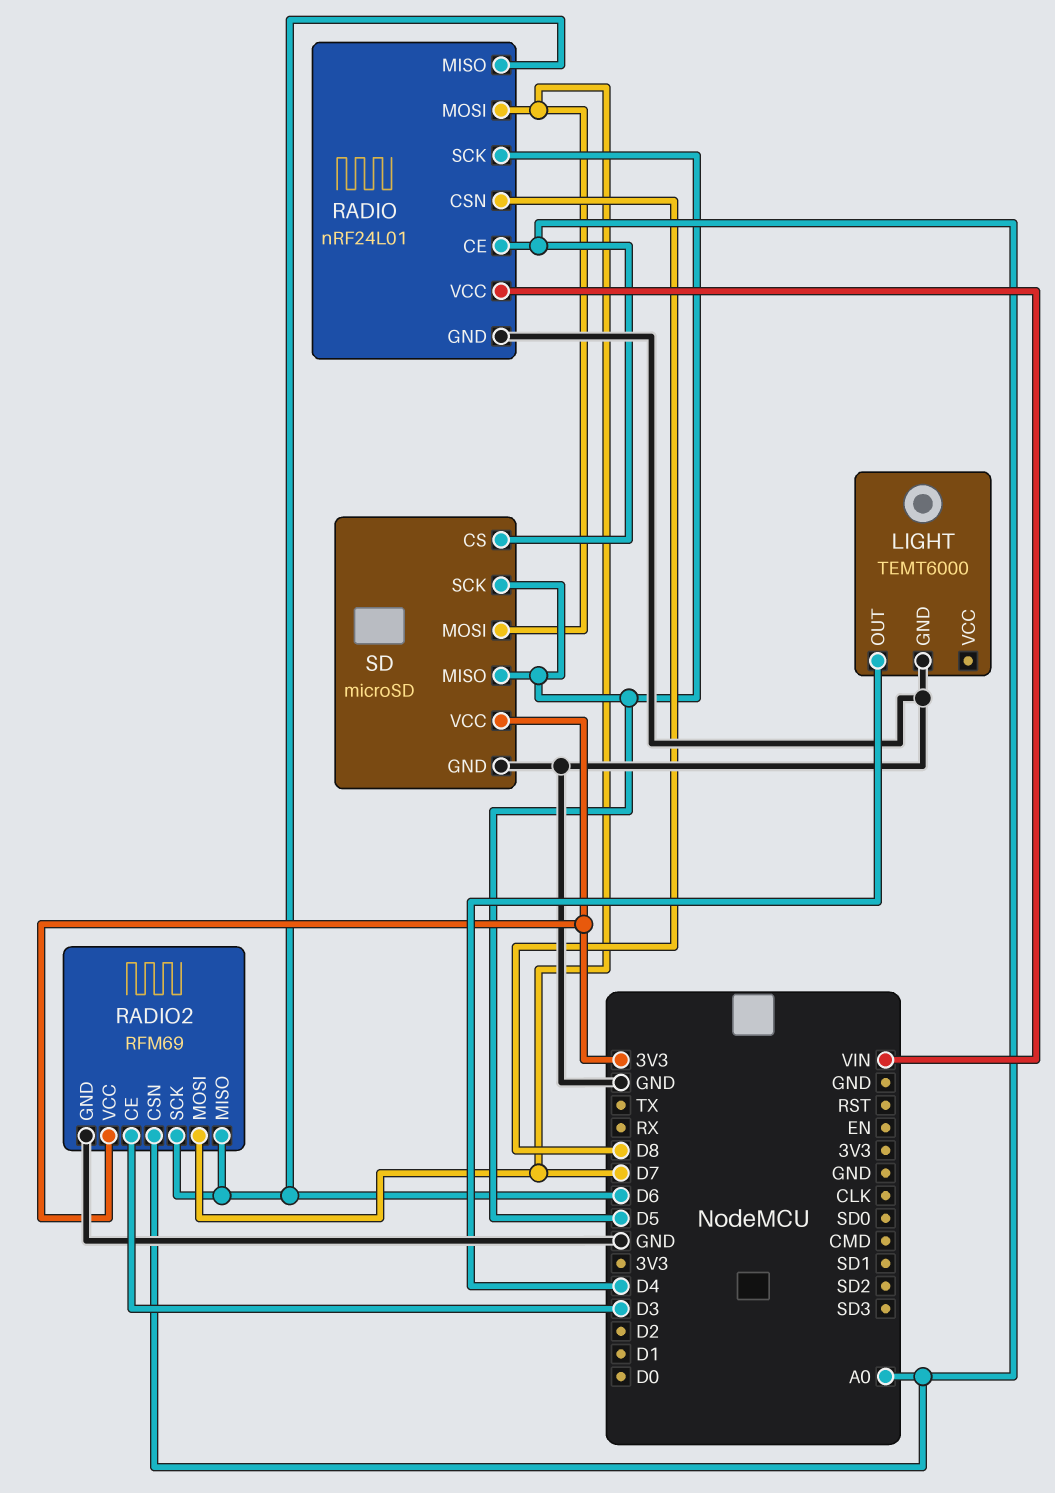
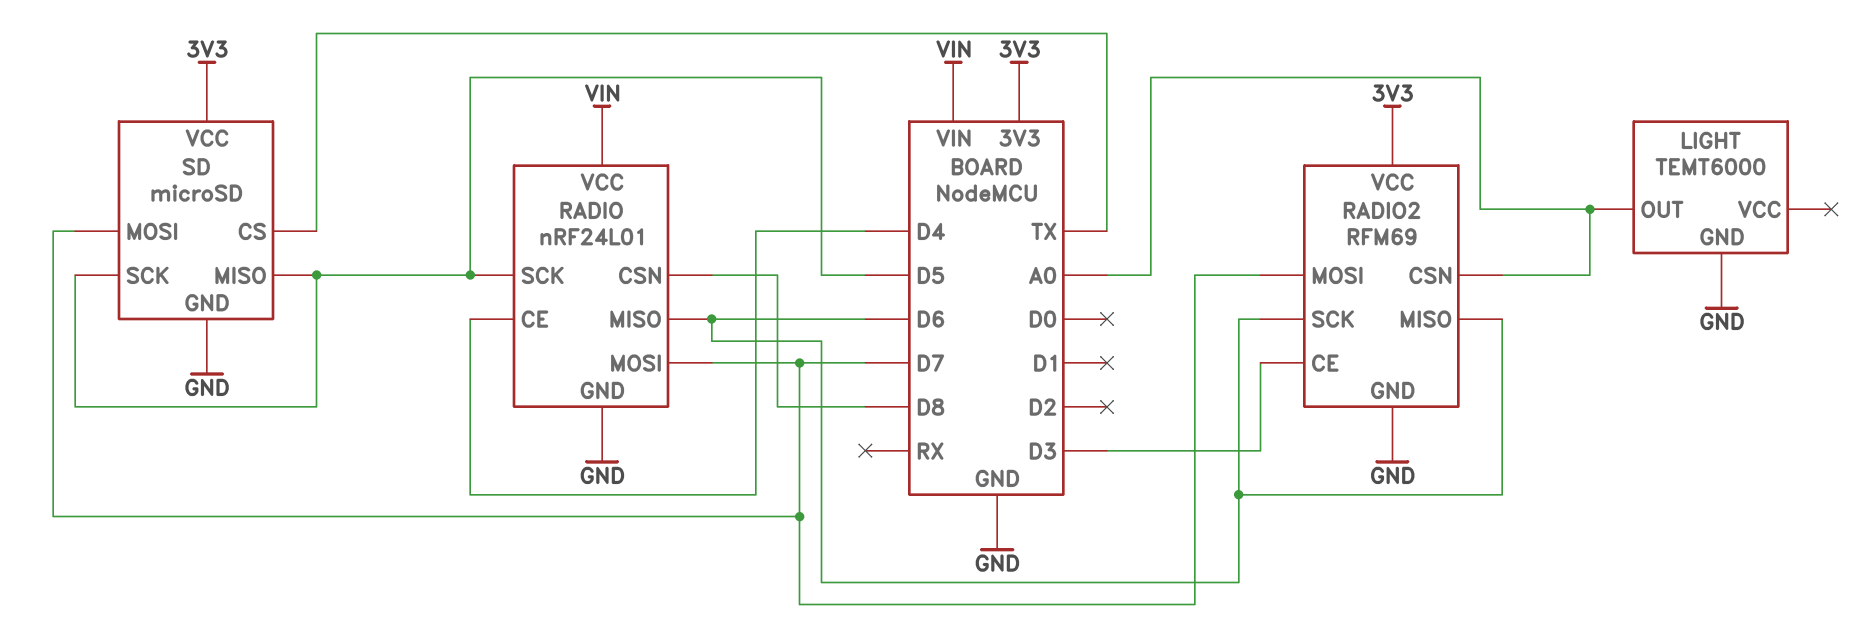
LIGHT pin OUT: D4 -> A0
RADIO pin CE: A0 -> D4
SD pin CS: A0 -> TX

